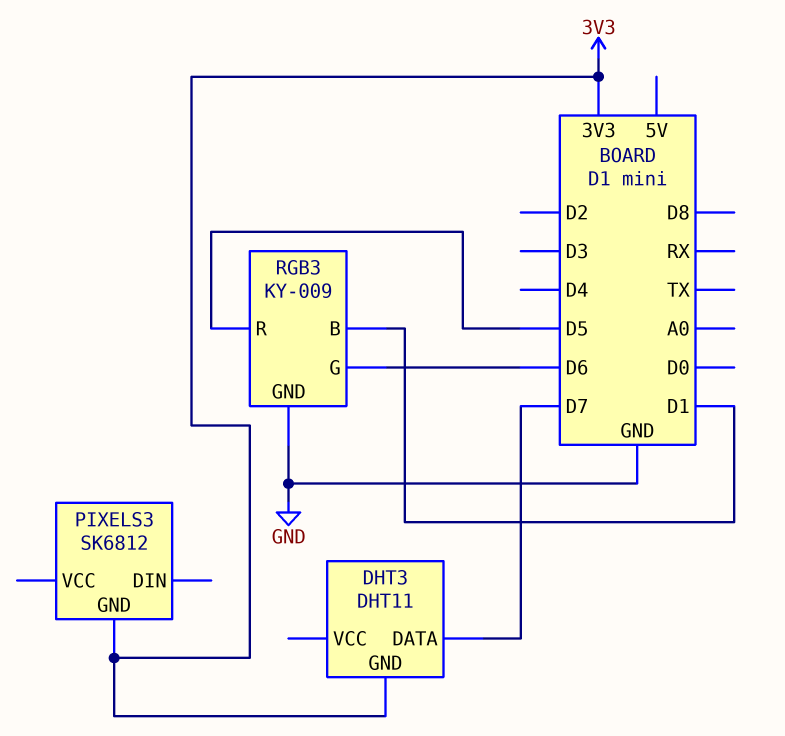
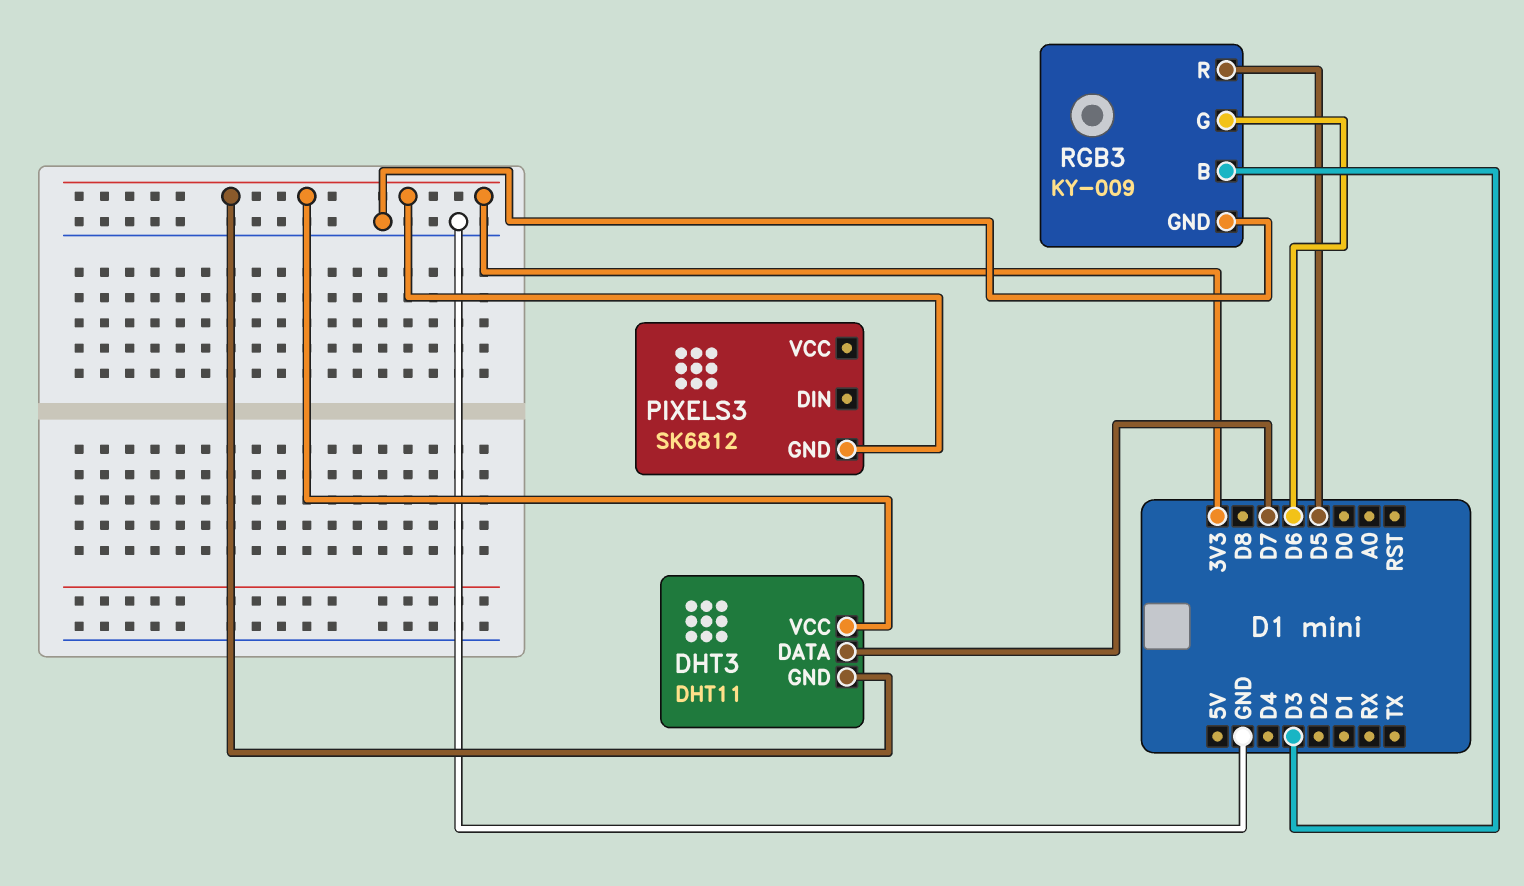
DHT3 pin VCC: none -> 3V3
RGB3 pin B: D1 -> D3

